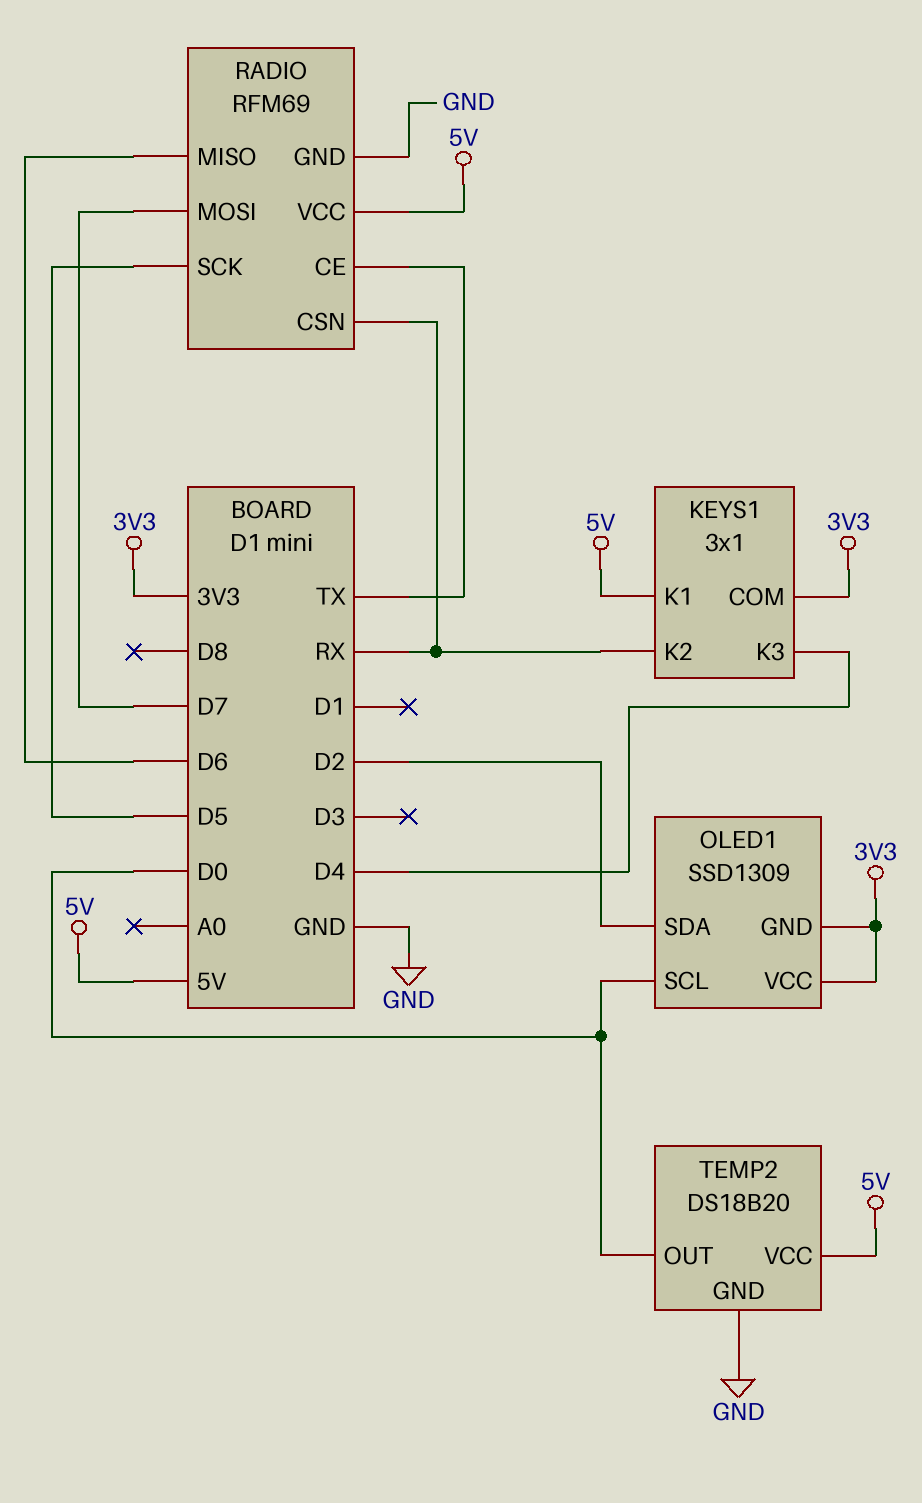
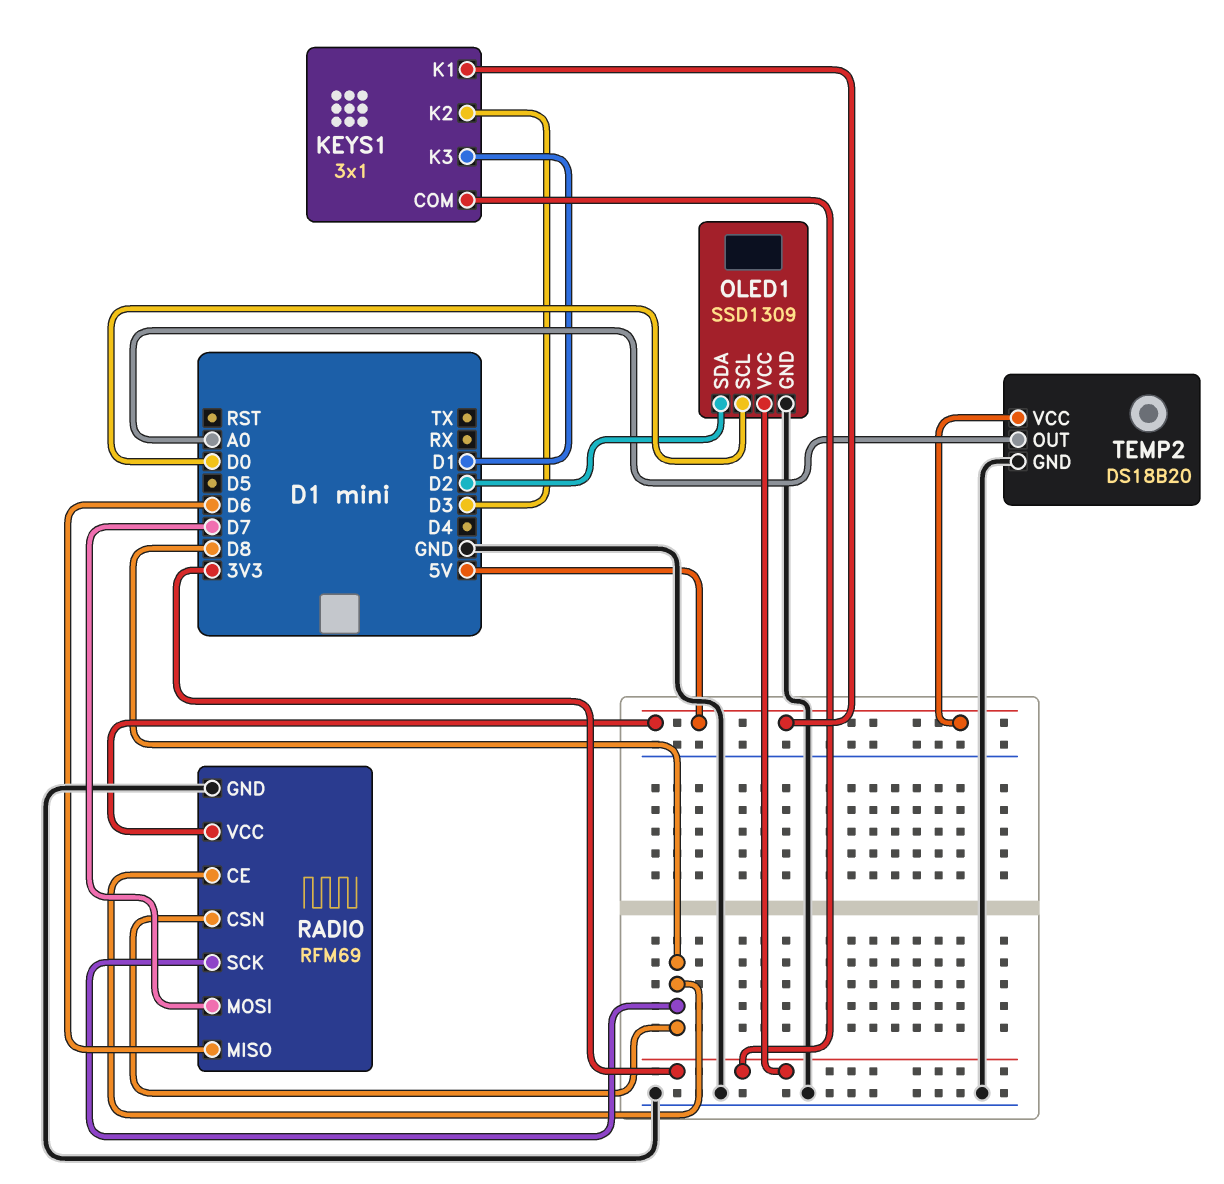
KEYS1 pin K2: RX -> D3
KEYS1 pin K3: D4 -> D1
OLED1 pin GND: 3V3 -> GND
RADIO pin CE: TX -> D8
RADIO pin CSN: RX -> D8
RADIO pin SCK: D5 -> D8
TEMP2 pin OUT: D0 -> A0

